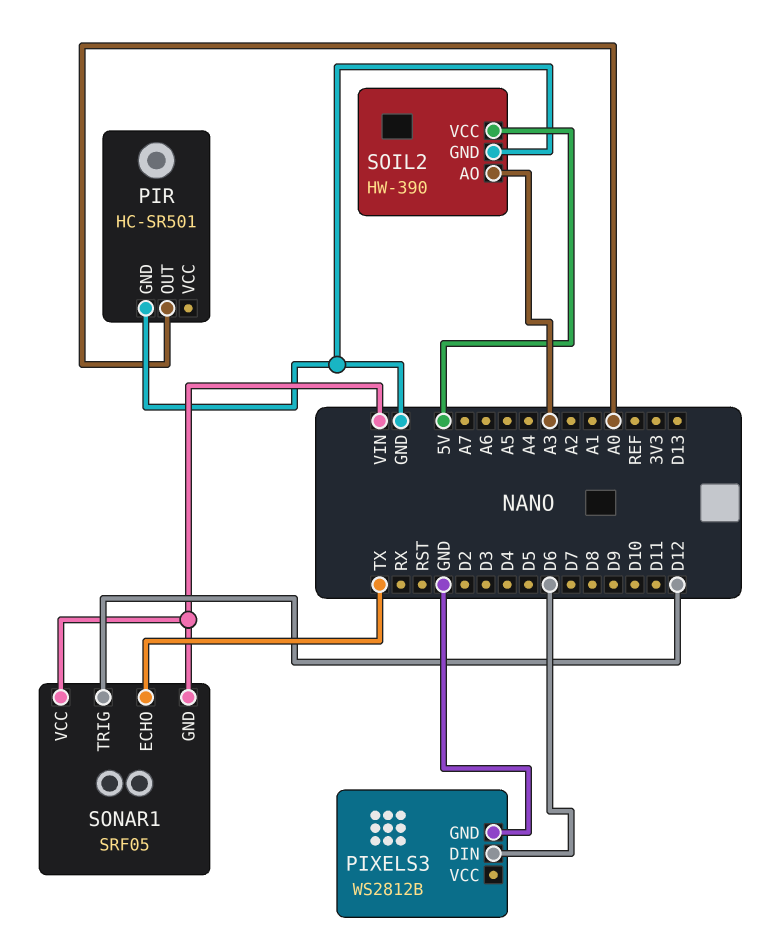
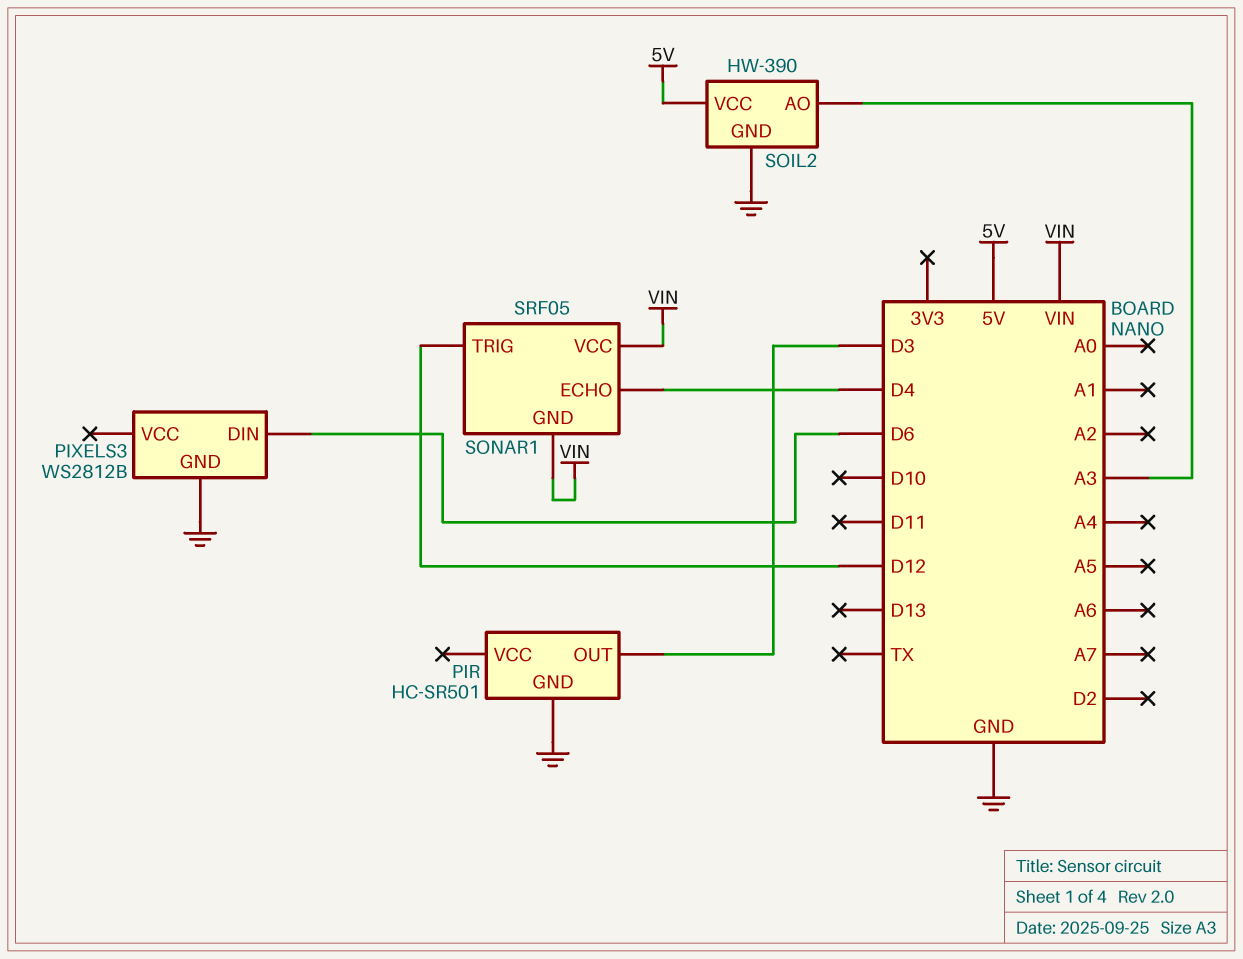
PIR pin OUT: A0 -> D3
SONAR1 pin ECHO: TX -> D4

